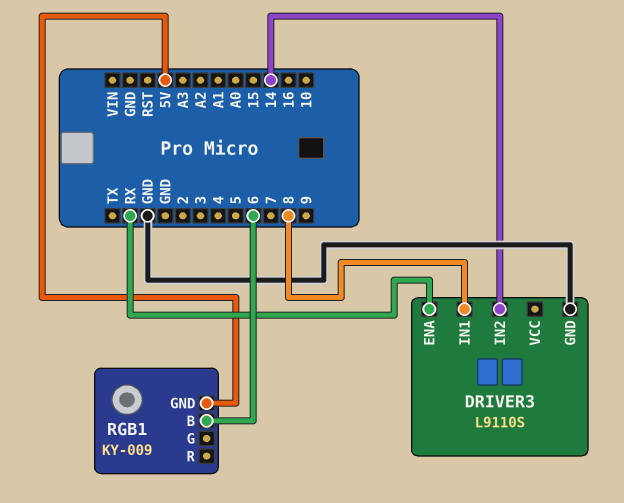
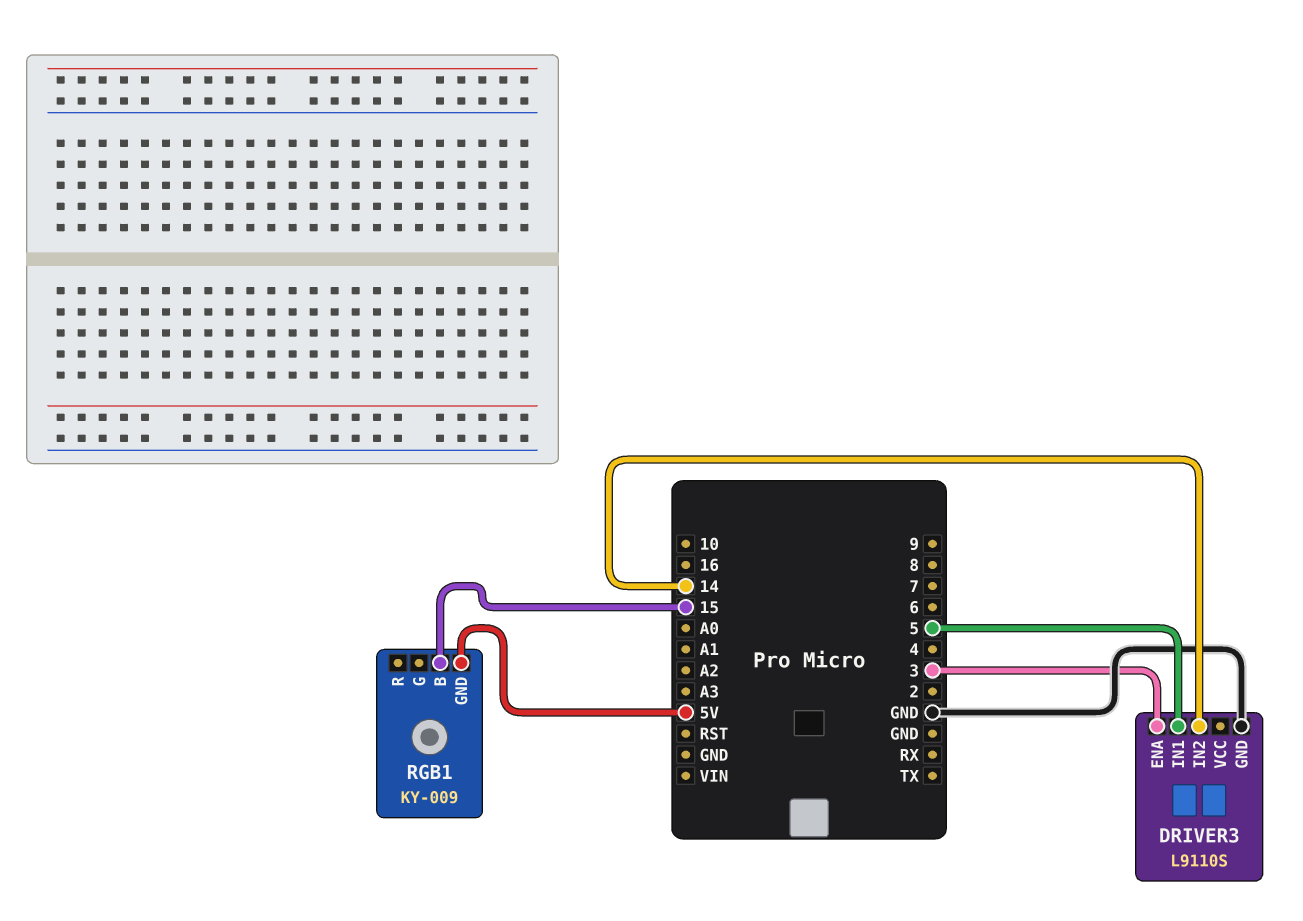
DRIVER3 pin ENA: RX -> 3
DRIVER3 pin IN1: 8 -> 5
RGB1 pin B: 6 -> 15

